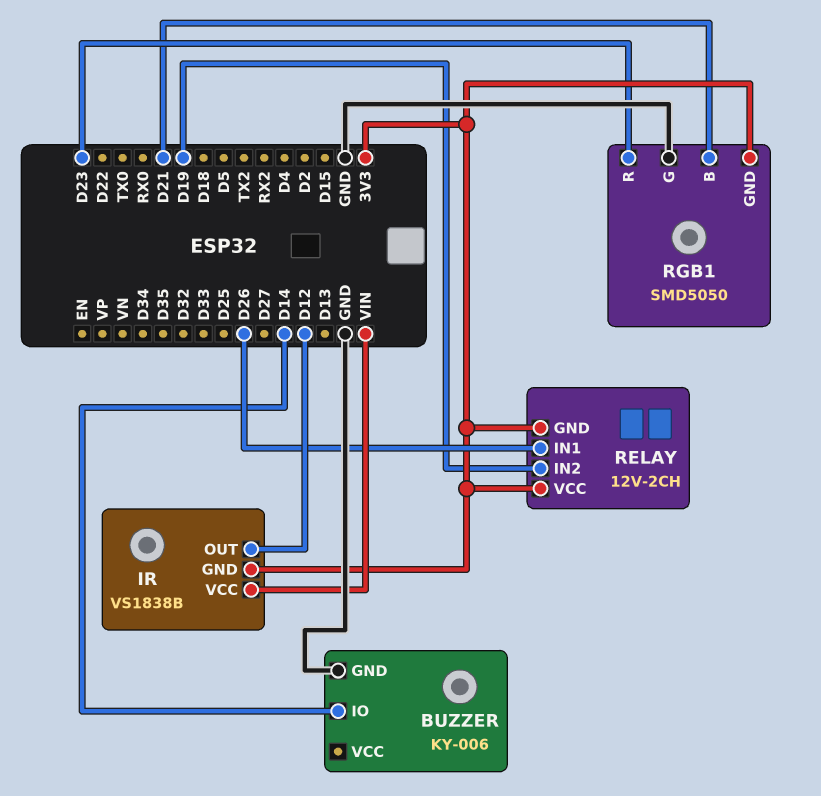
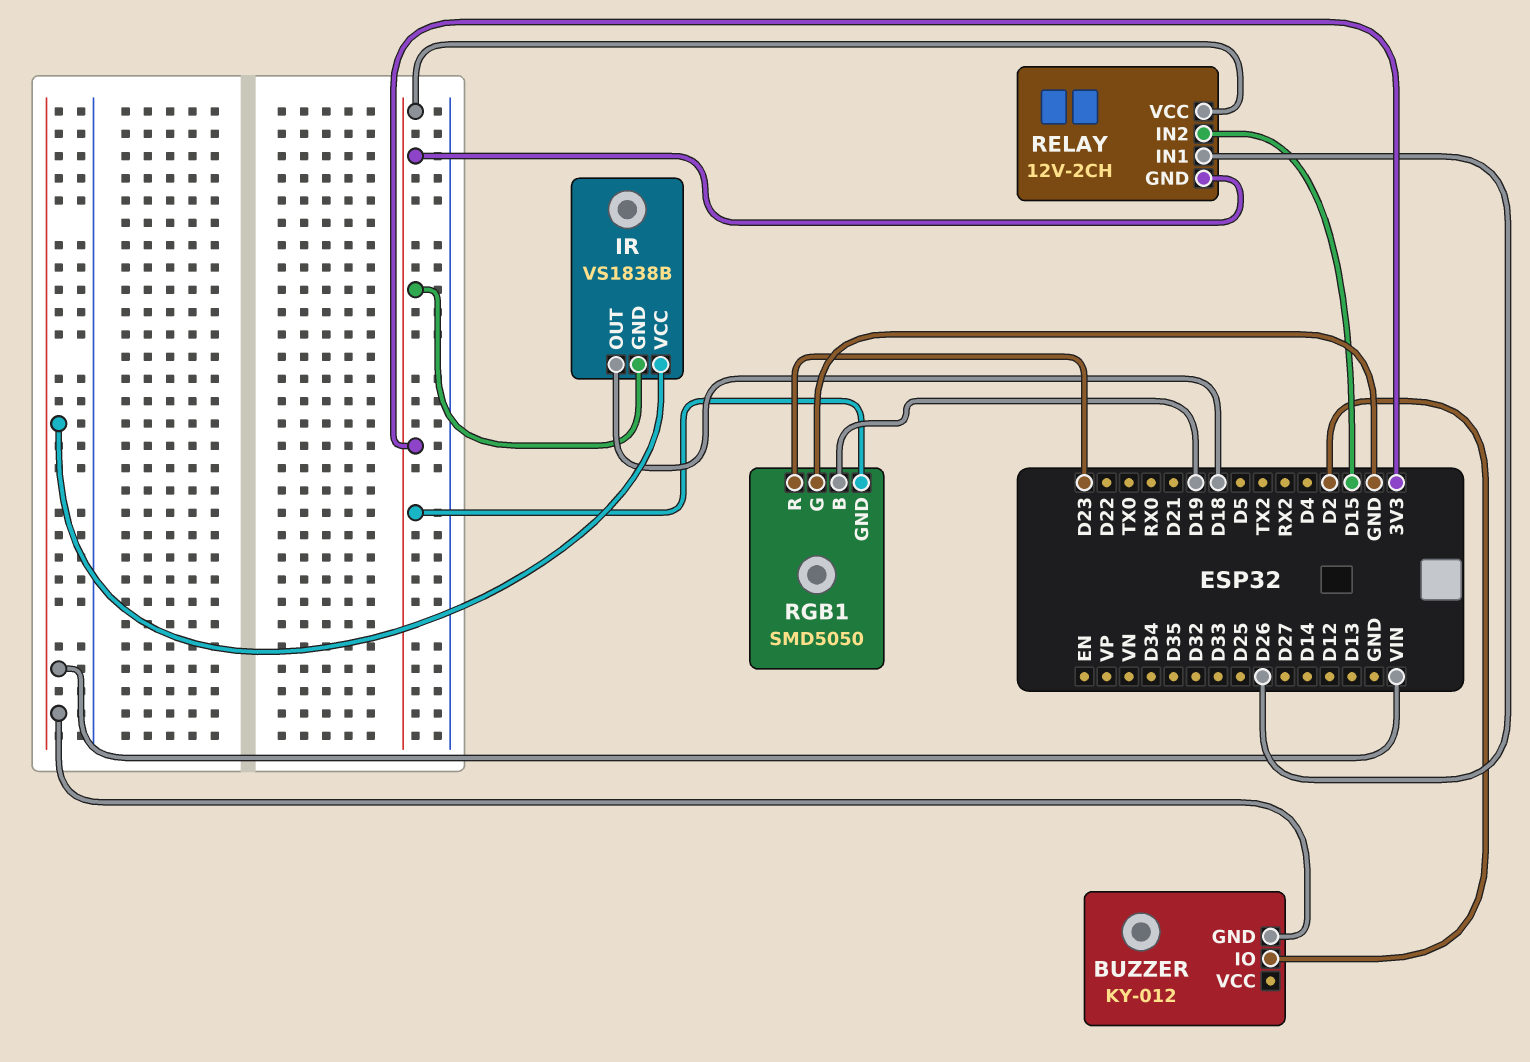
BUZZER: KY-006 -> KY-012
BUZZER pin GND: GND -> VIN
BUZZER pin IO: D14 -> D2
IR pin OUT: D12 -> D18
RELAY pin IN2: D19 -> D15
RGB1 pin B: D21 -> D19

